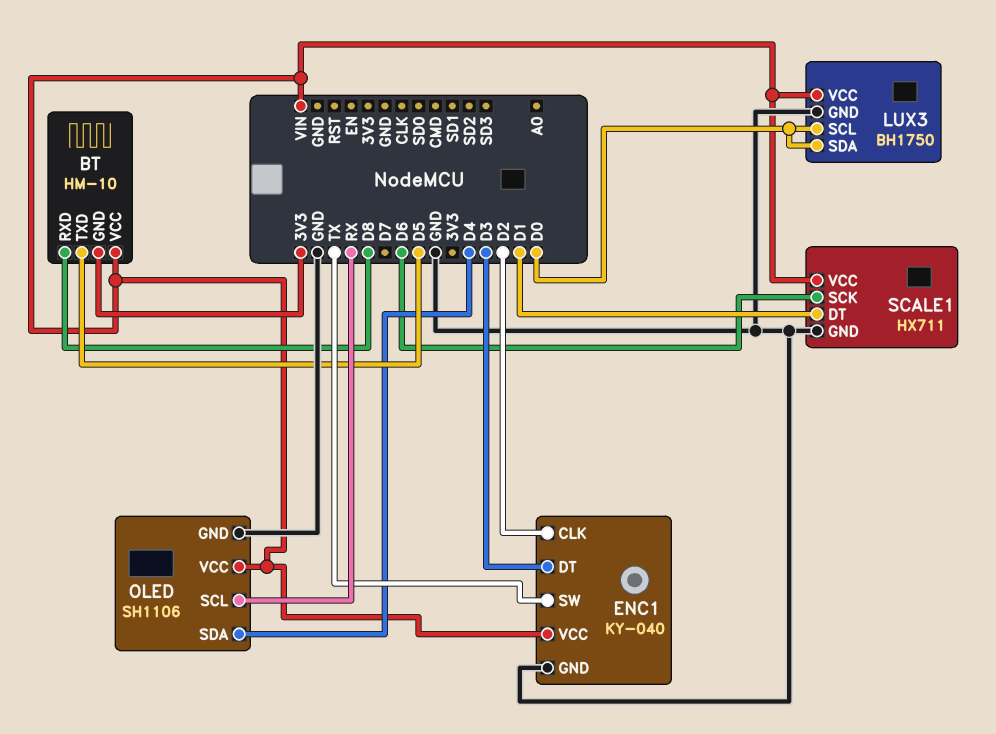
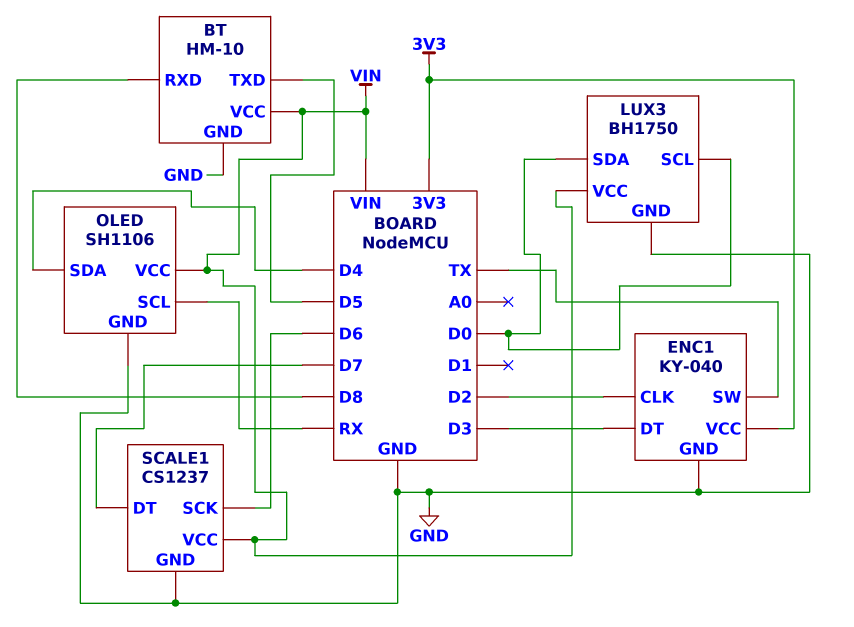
BT pin GND: 3V3 -> GND
ENC1 pin VCC: VIN -> 3V3
SCALE1: HX711 -> CS1237
SCALE1 pin DT: D1 -> D7

